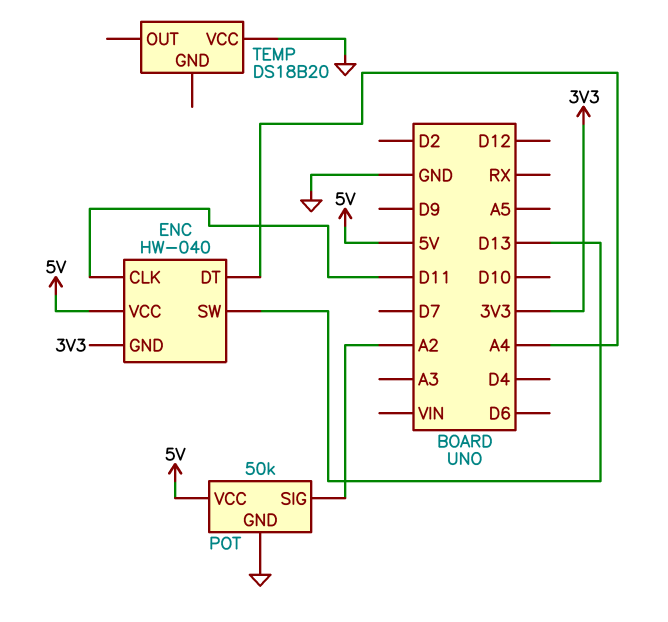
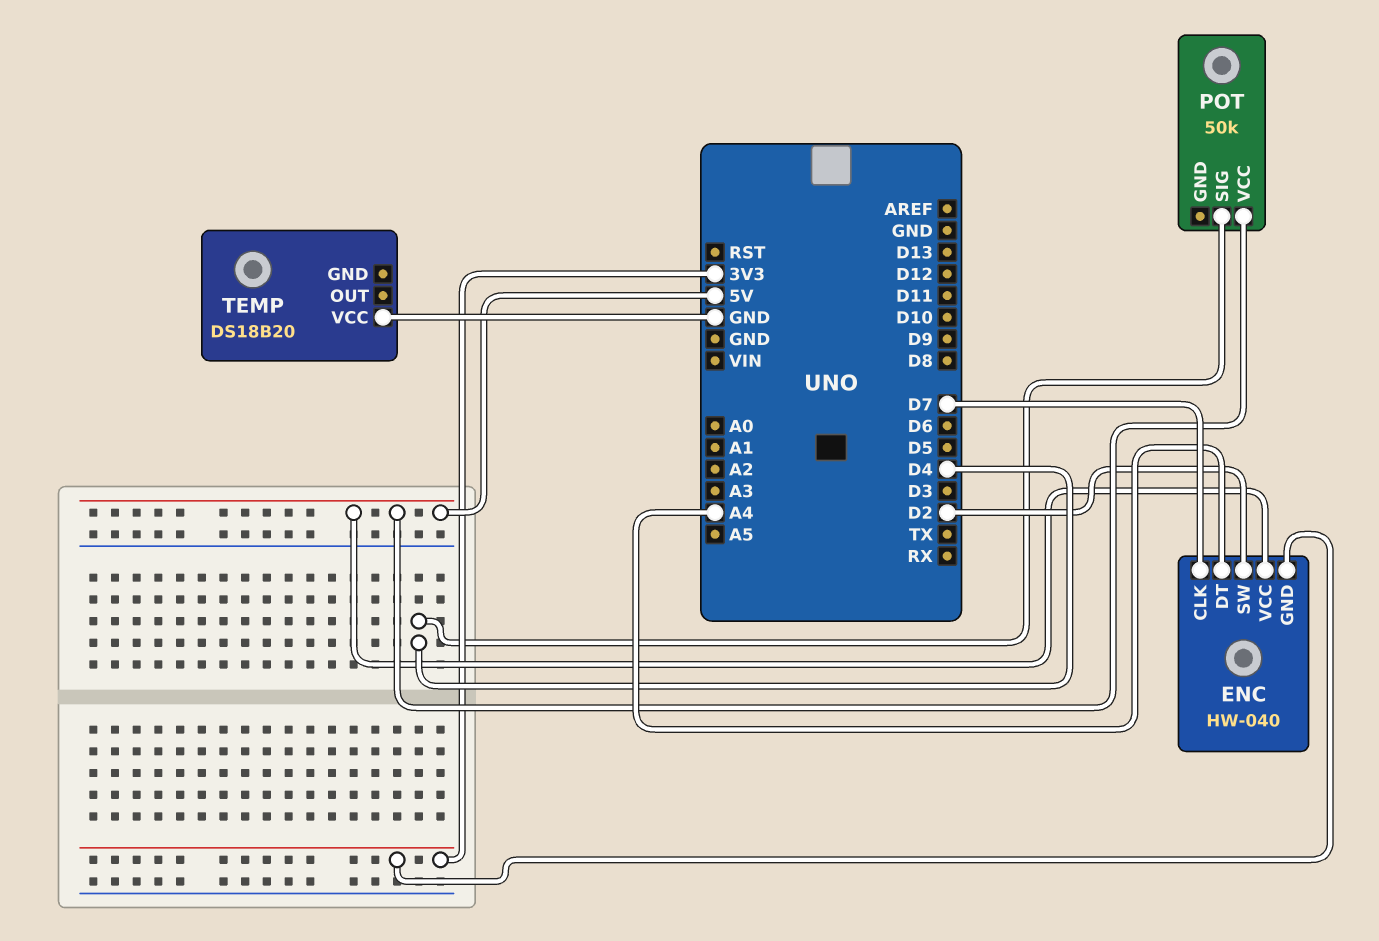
ENC pin CLK: D11 -> D7
ENC pin SW: D13 -> D2
POT pin GND: GND -> none
POT pin SIG: A2 -> D4

